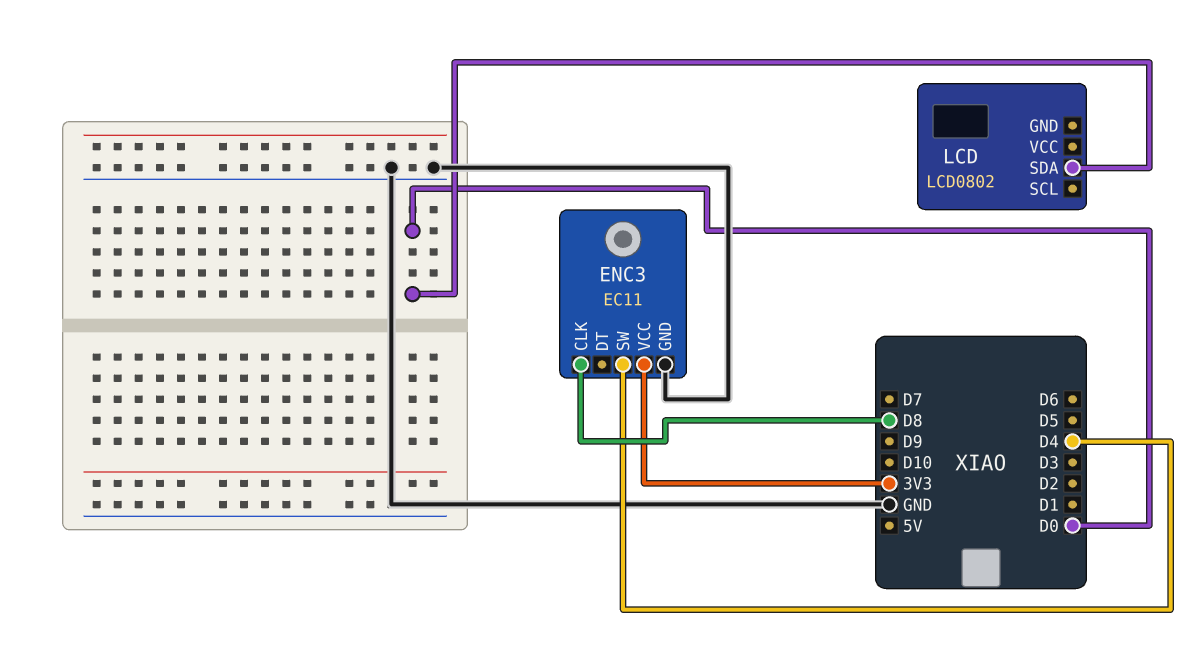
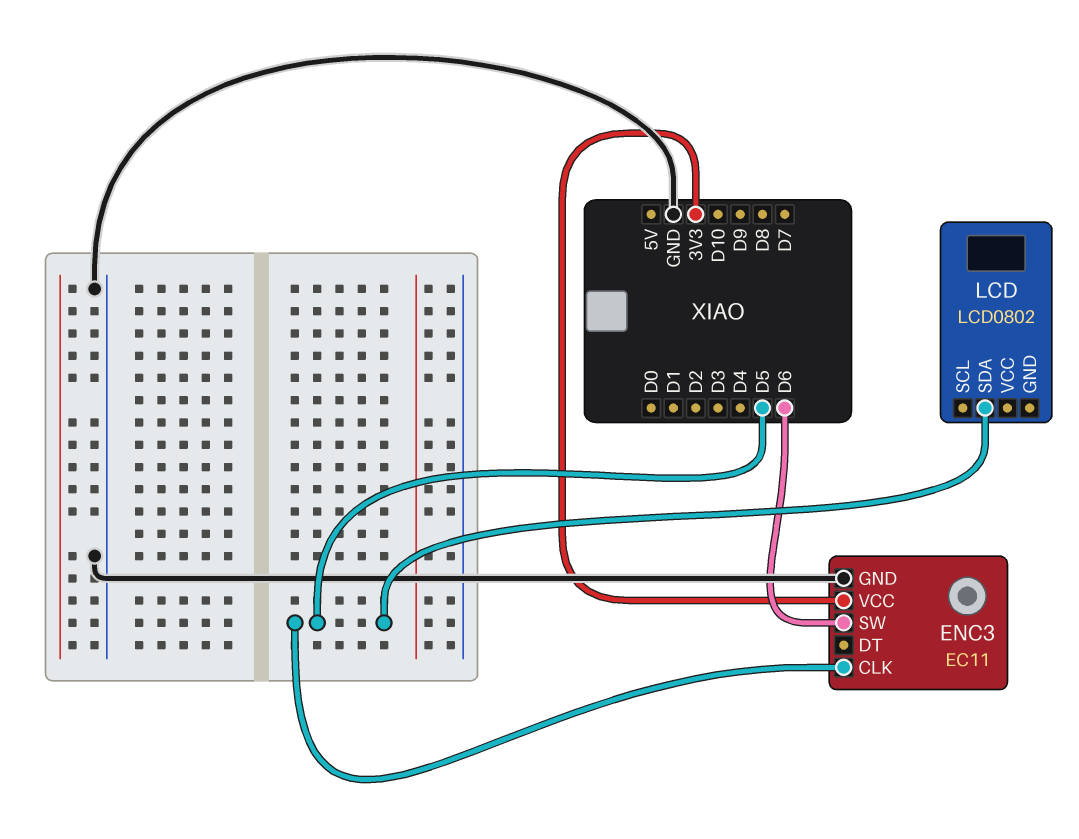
ENC3 pin CLK: D8 -> D5
ENC3 pin SW: D4 -> D6
LCD pin SDA: D0 -> D5

